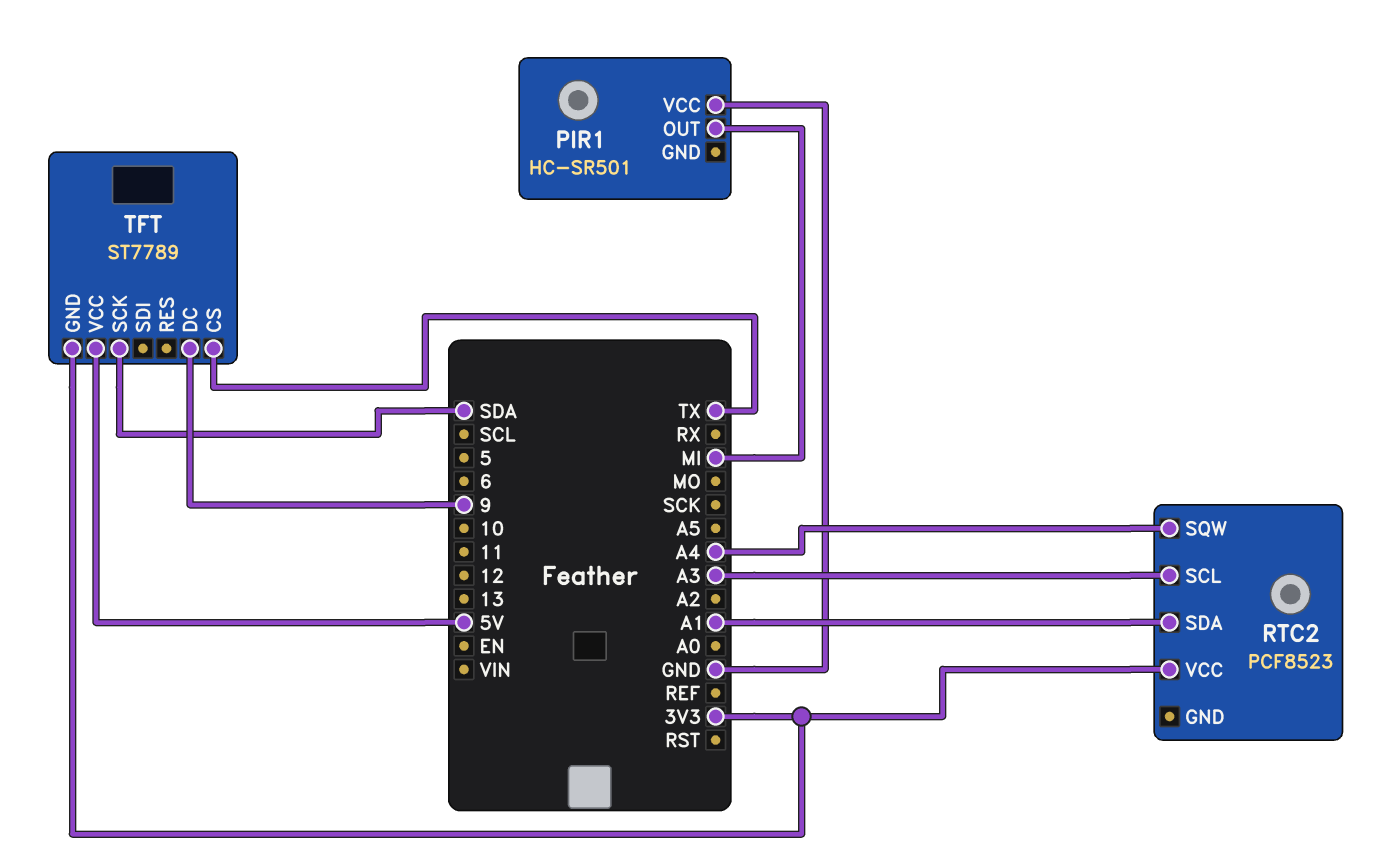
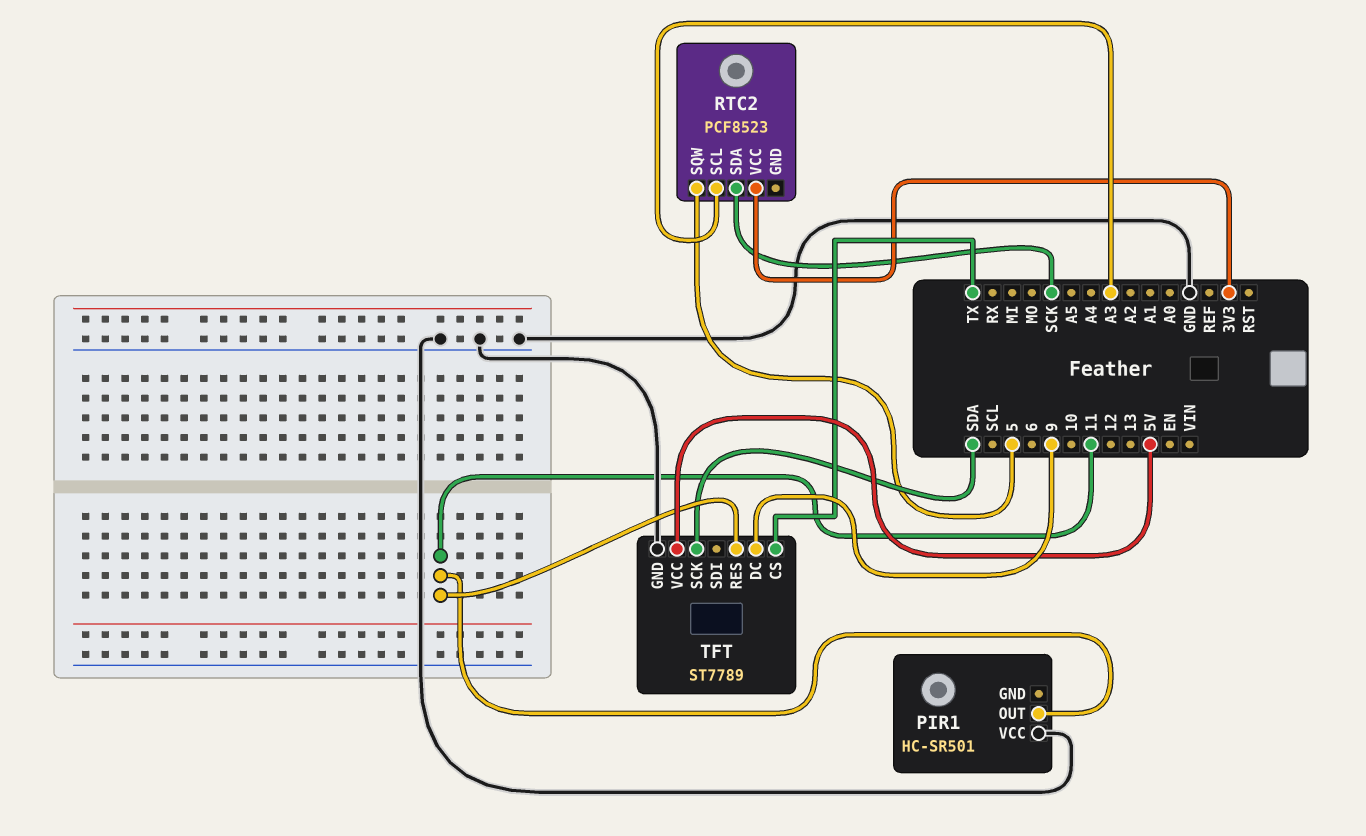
PIR1 pin OUT: MI -> 11
RTC2 pin SDA: A1 -> SCK
RTC2 pin SQW: A4 -> 5
TFT pin GND: 3V3 -> GND
TFT pin RES: none -> 11

